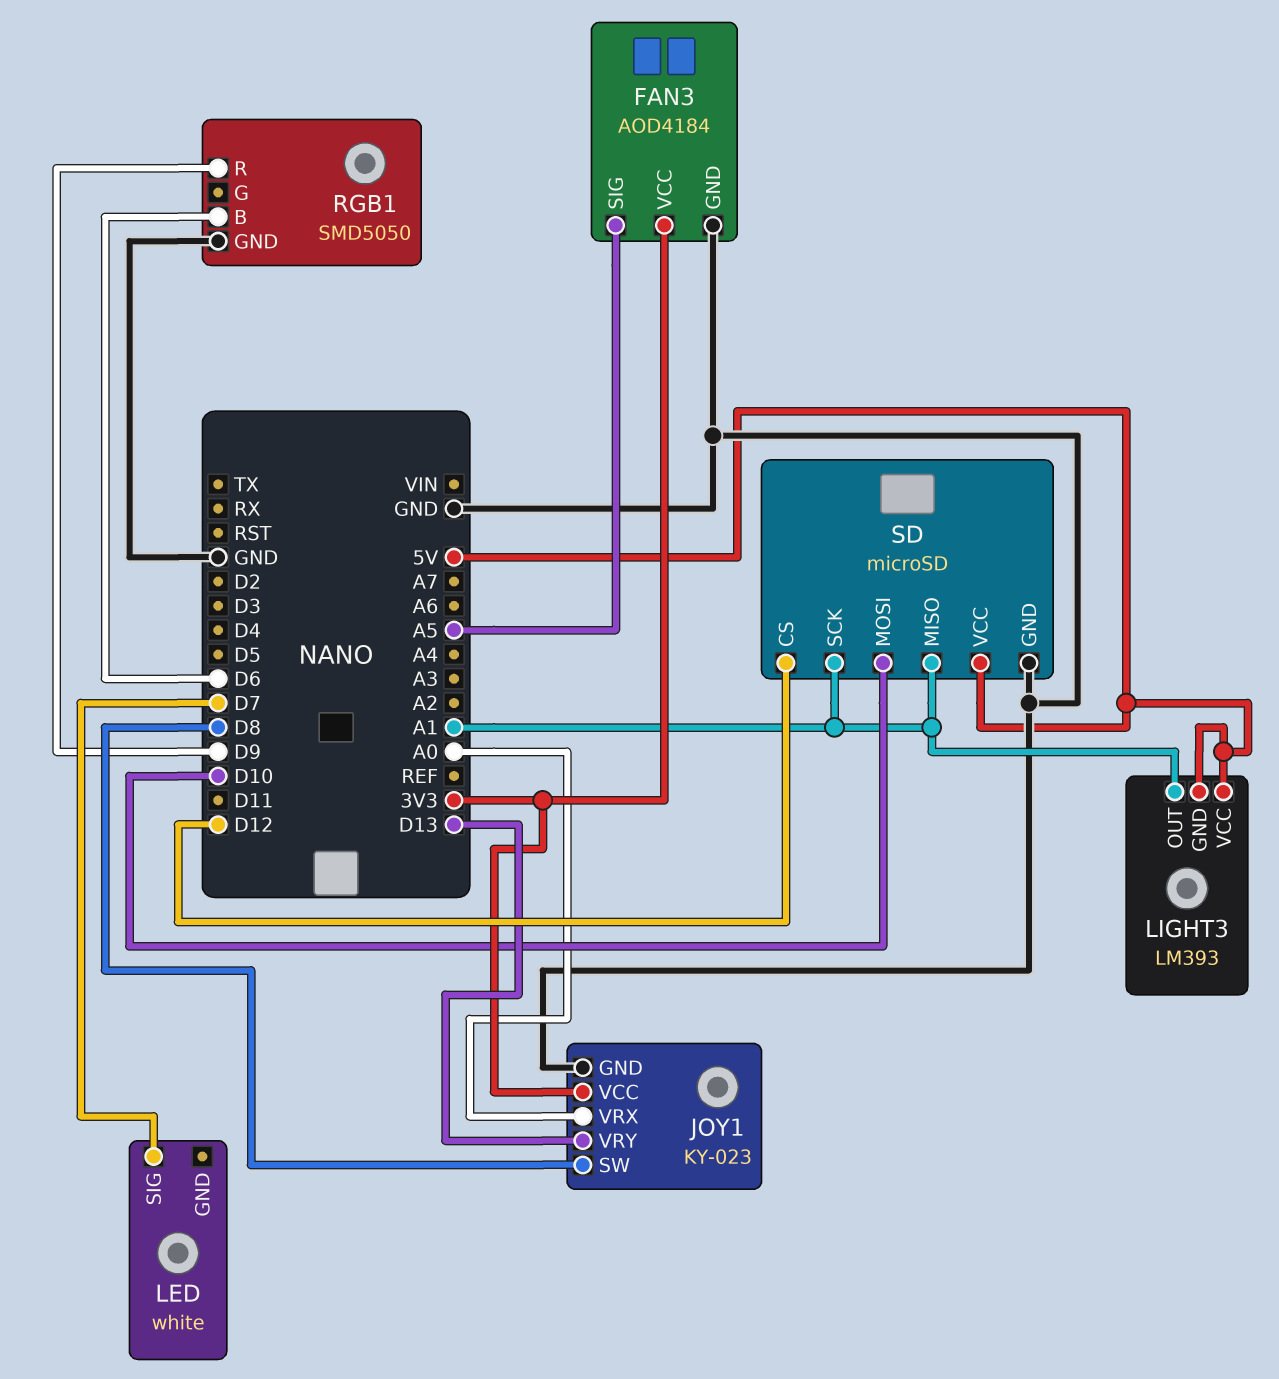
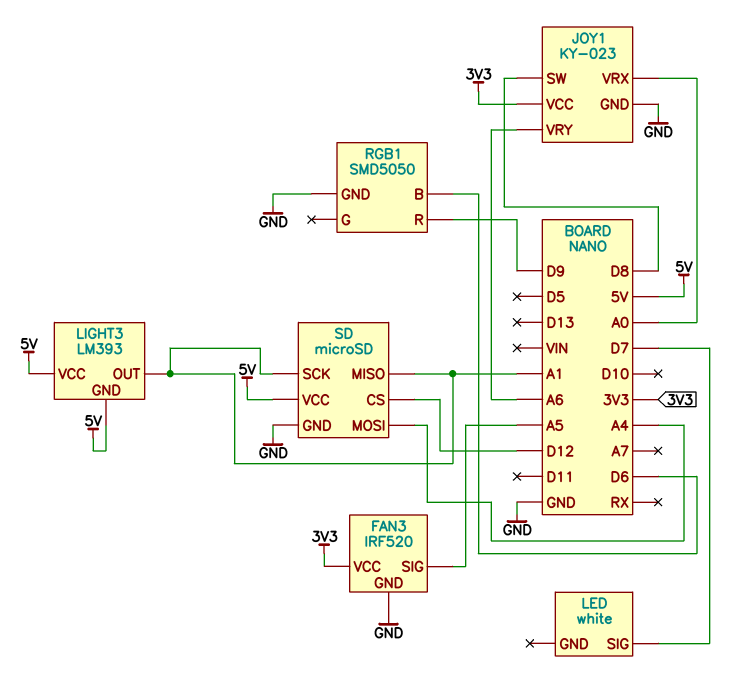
FAN3: AOD4184 -> IRF520
JOY1 pin VRY: D13 -> A6
SD pin MOSI: D10 -> A4

